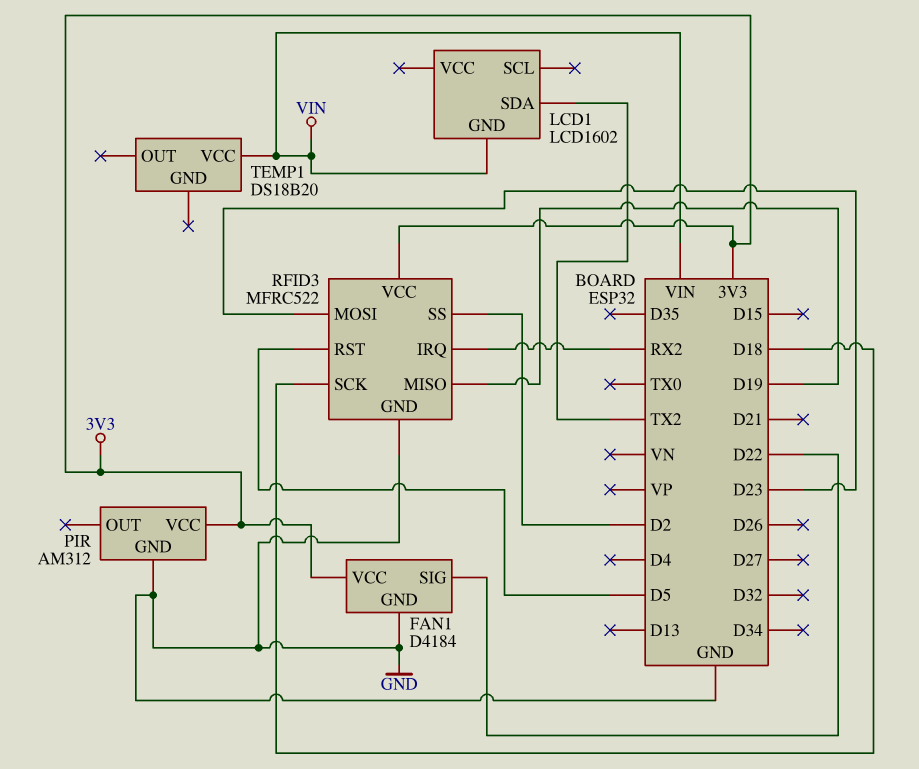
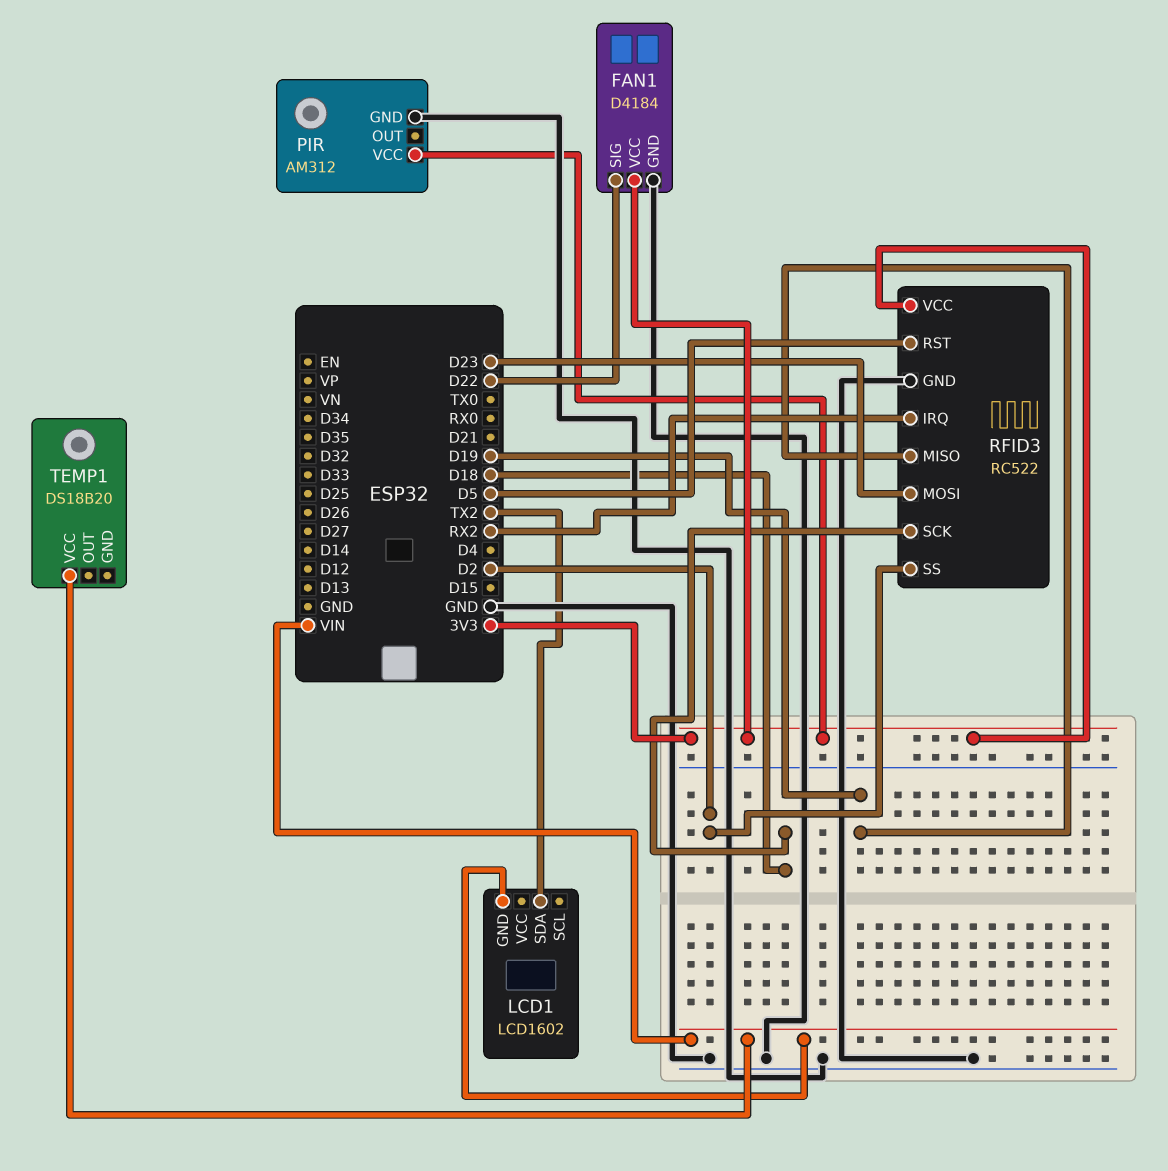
RFID3: MFRC522 -> RC522

